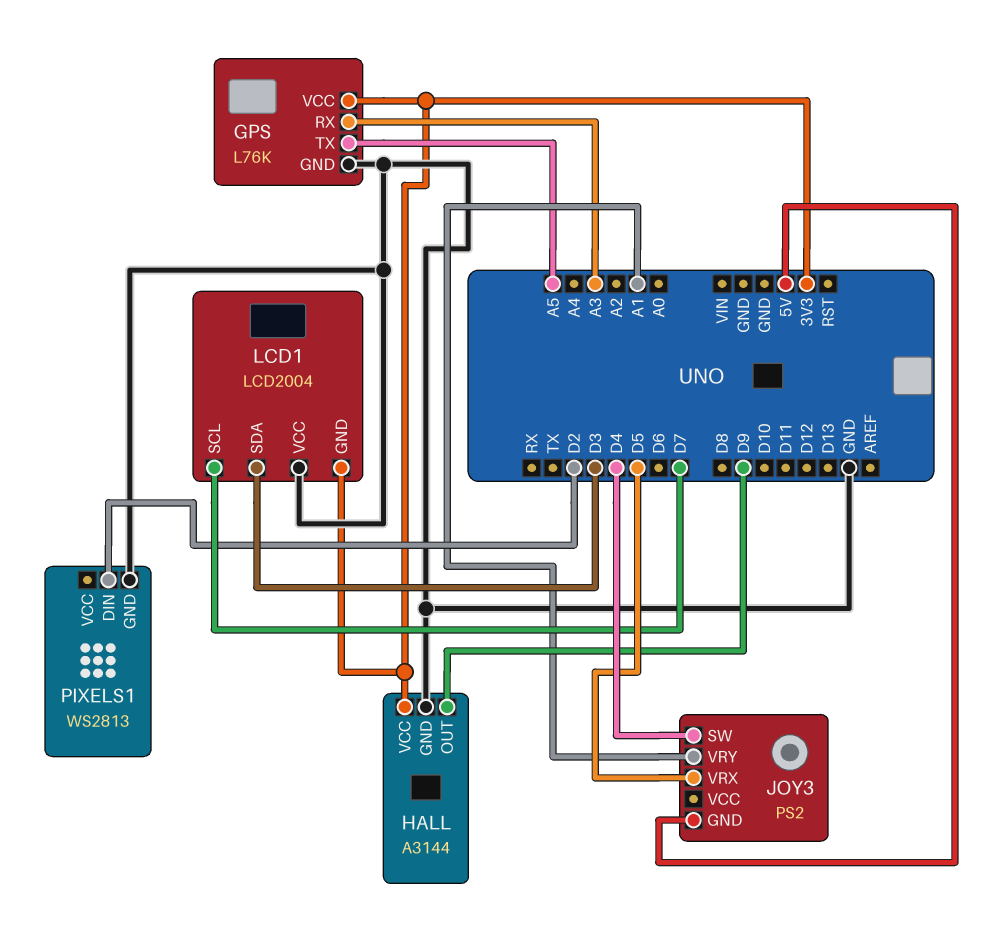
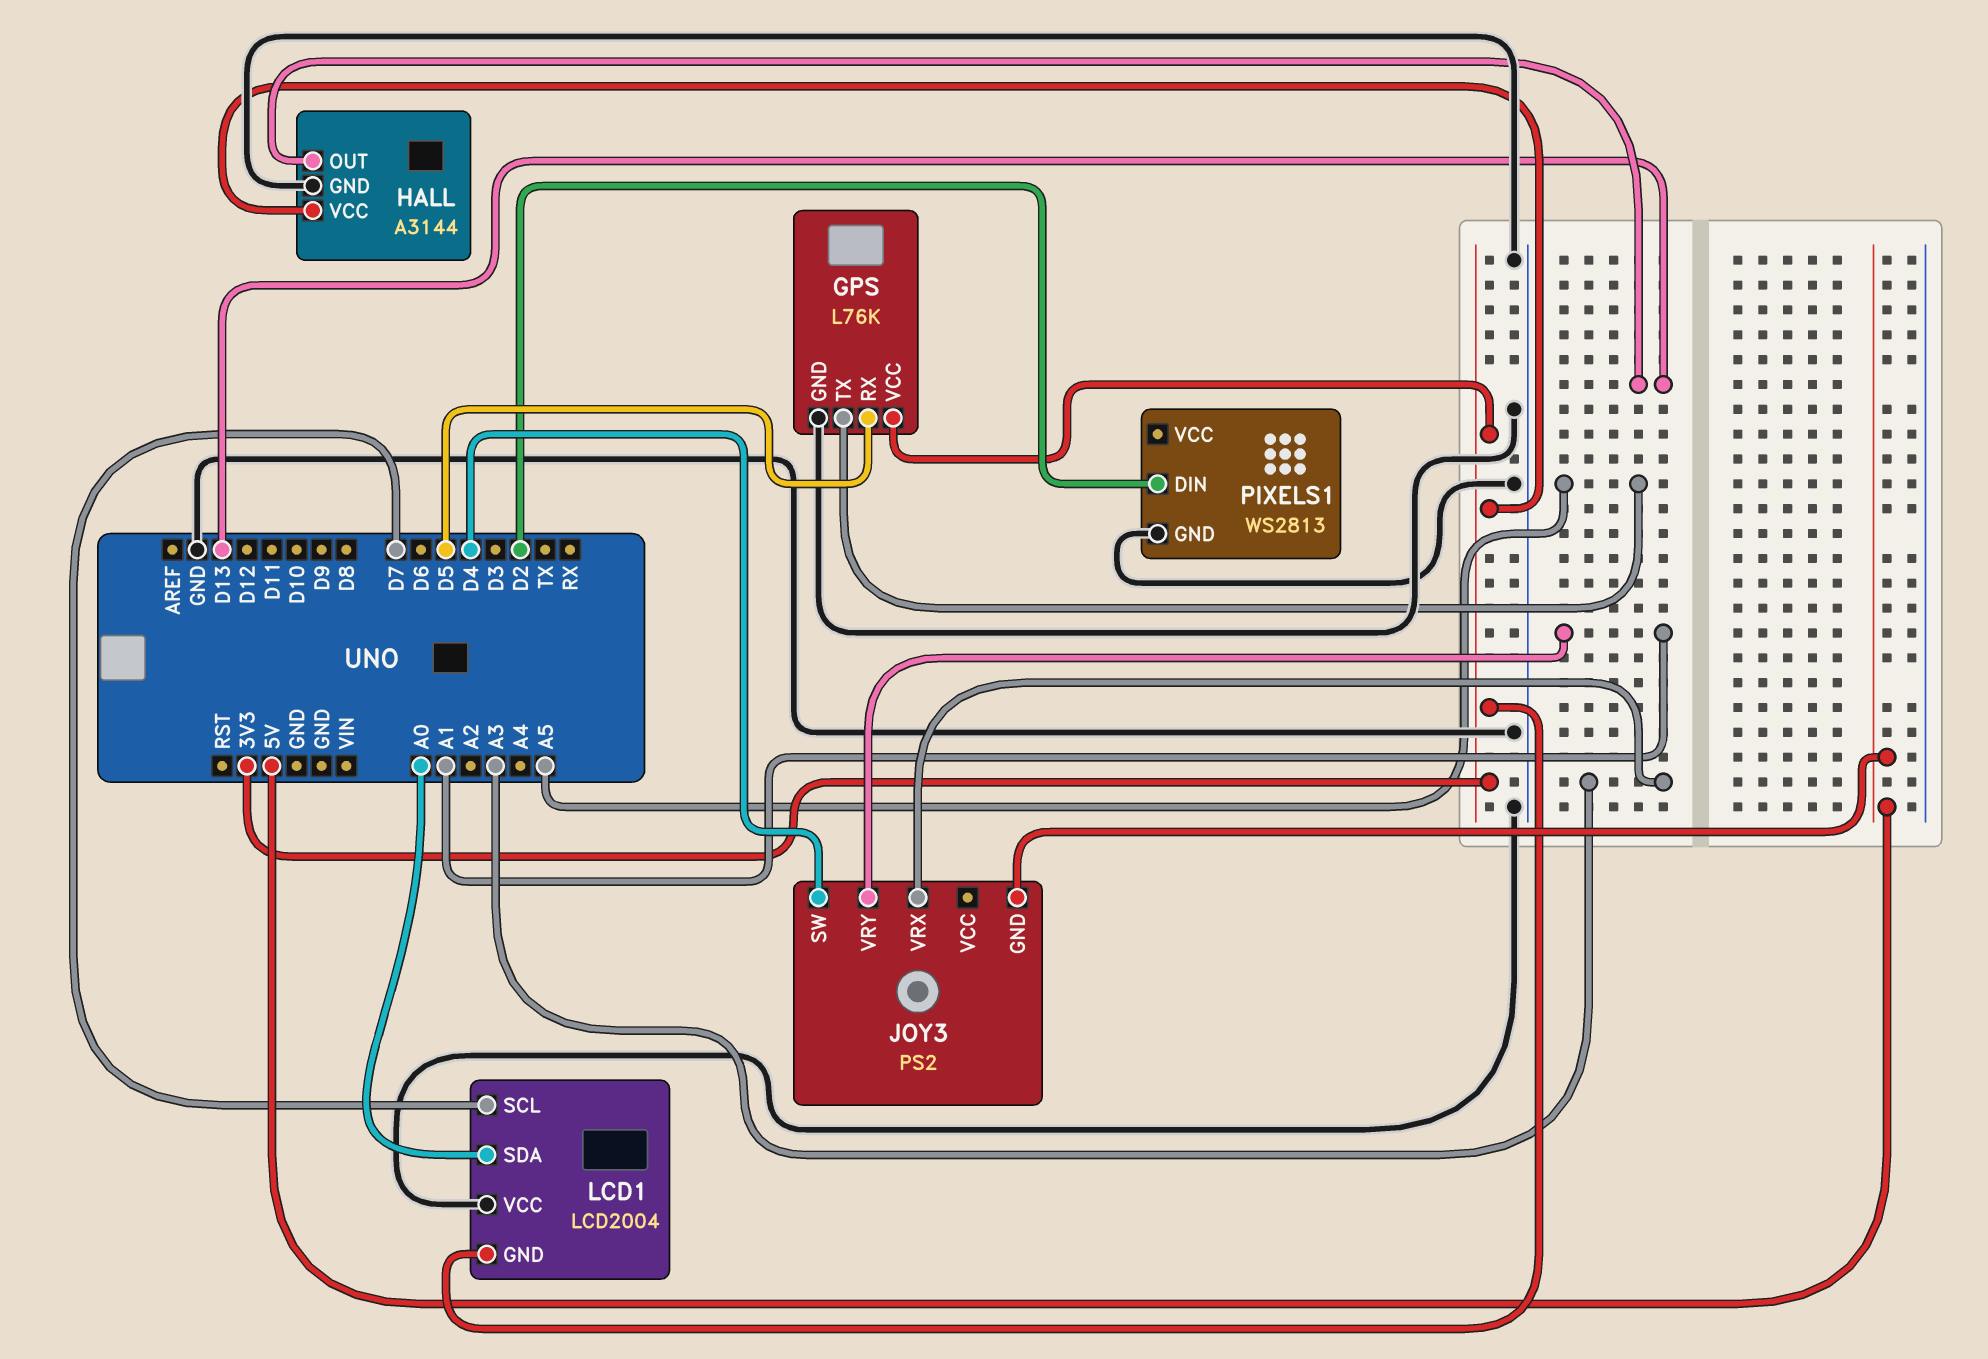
GPS pin RX: A3 -> D5
HALL pin OUT: D9 -> D13
JOY3 pin VRX: D5 -> A3
LCD1 pin SDA: D3 -> A0

